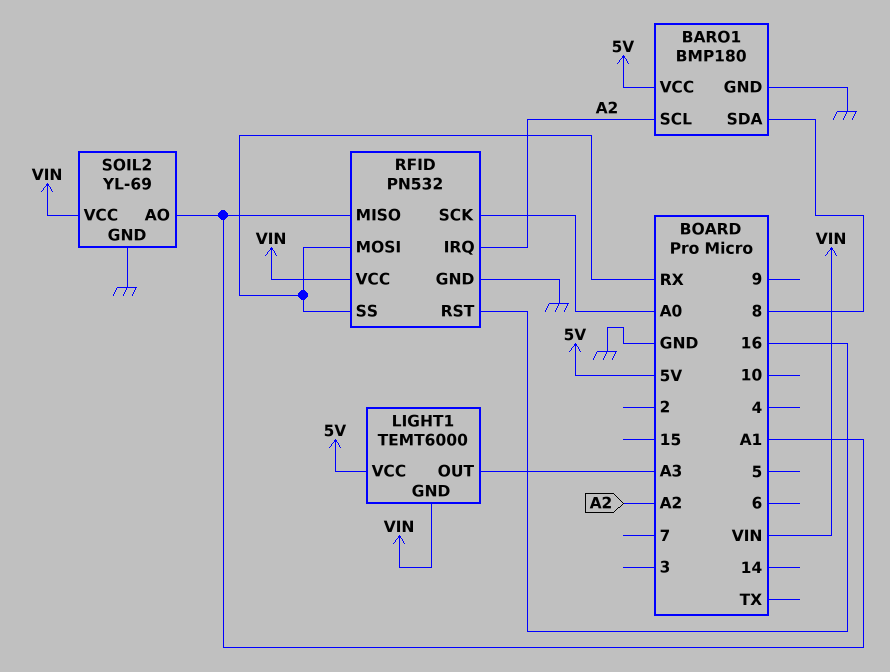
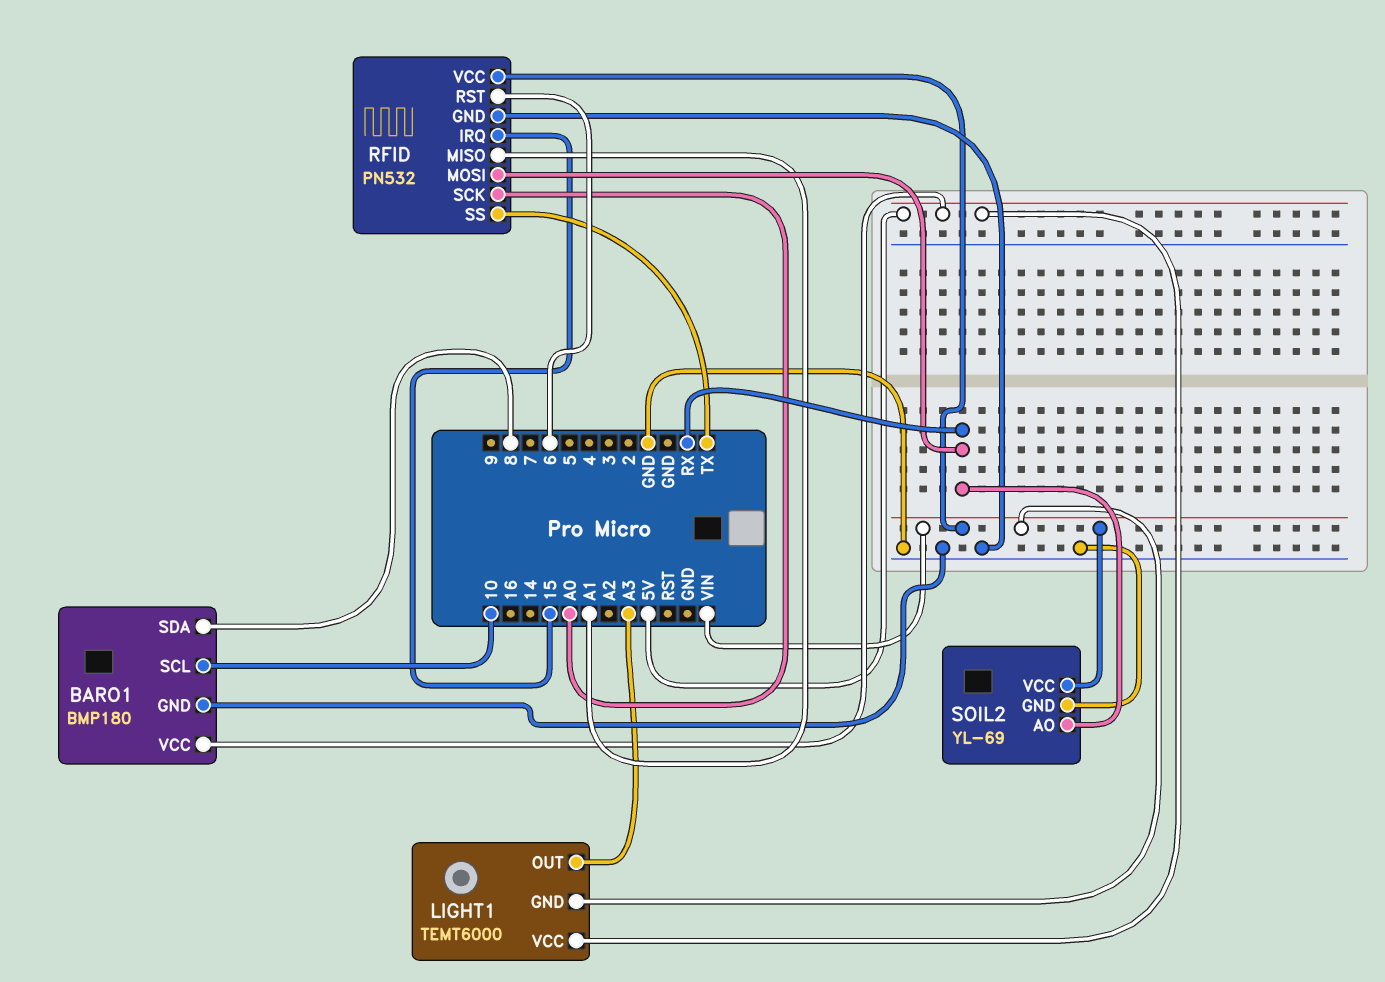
BARO1 pin SCL: A2 -> 10
RFID pin IRQ: A2 -> 15
RFID pin RST: 16 -> 6
RFID pin SS: RX -> TX
SOIL2 pin AO: A1 -> RX

